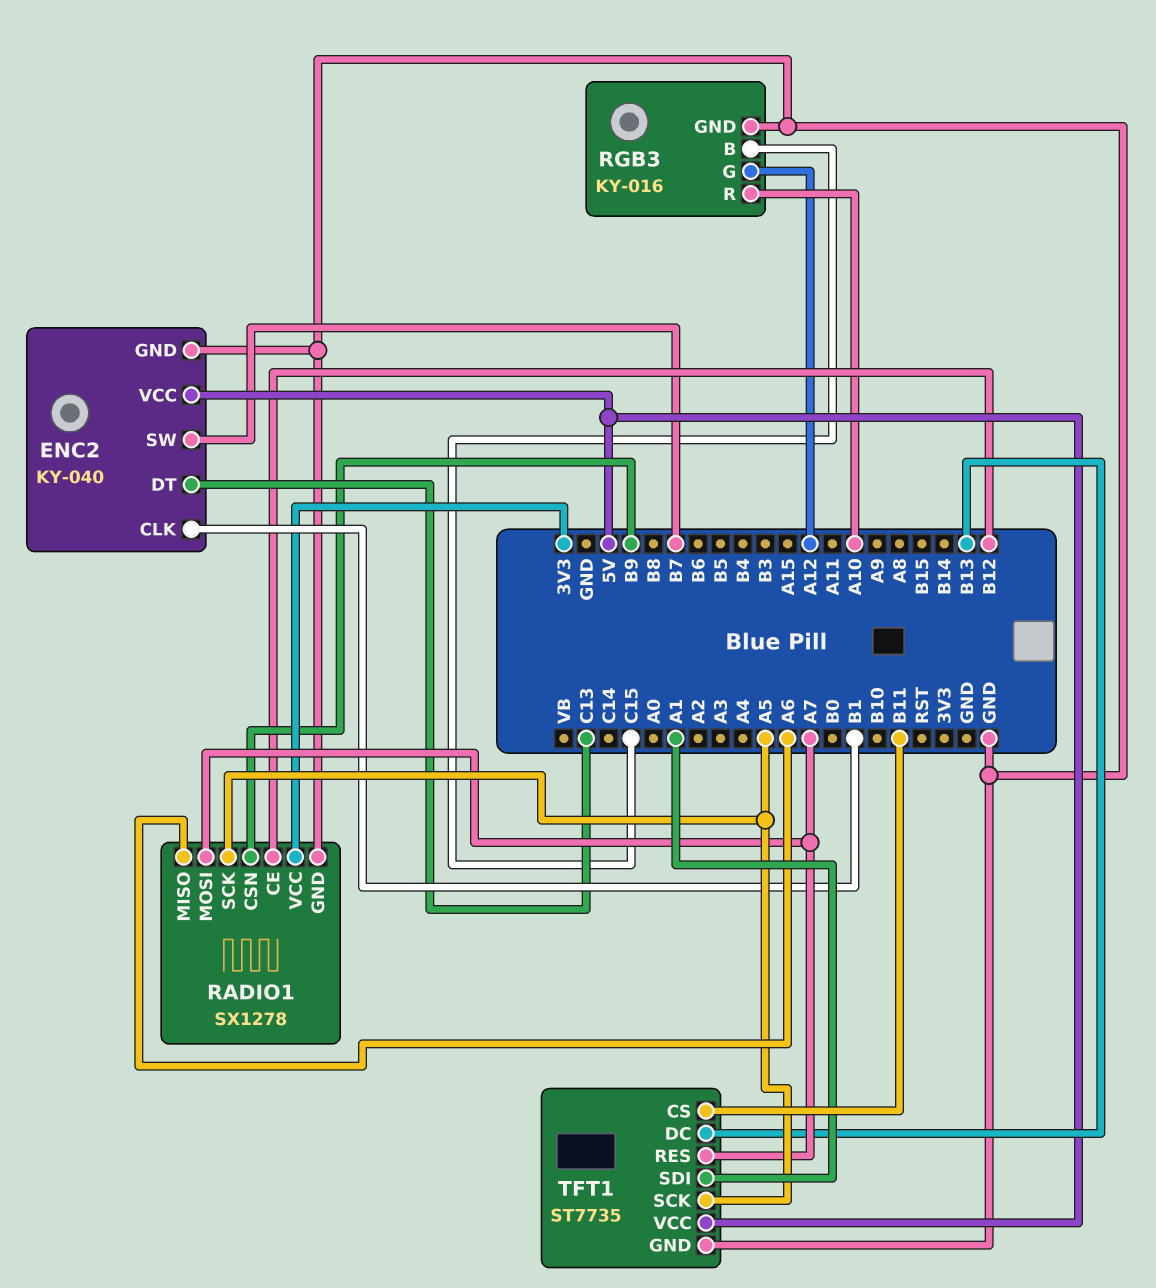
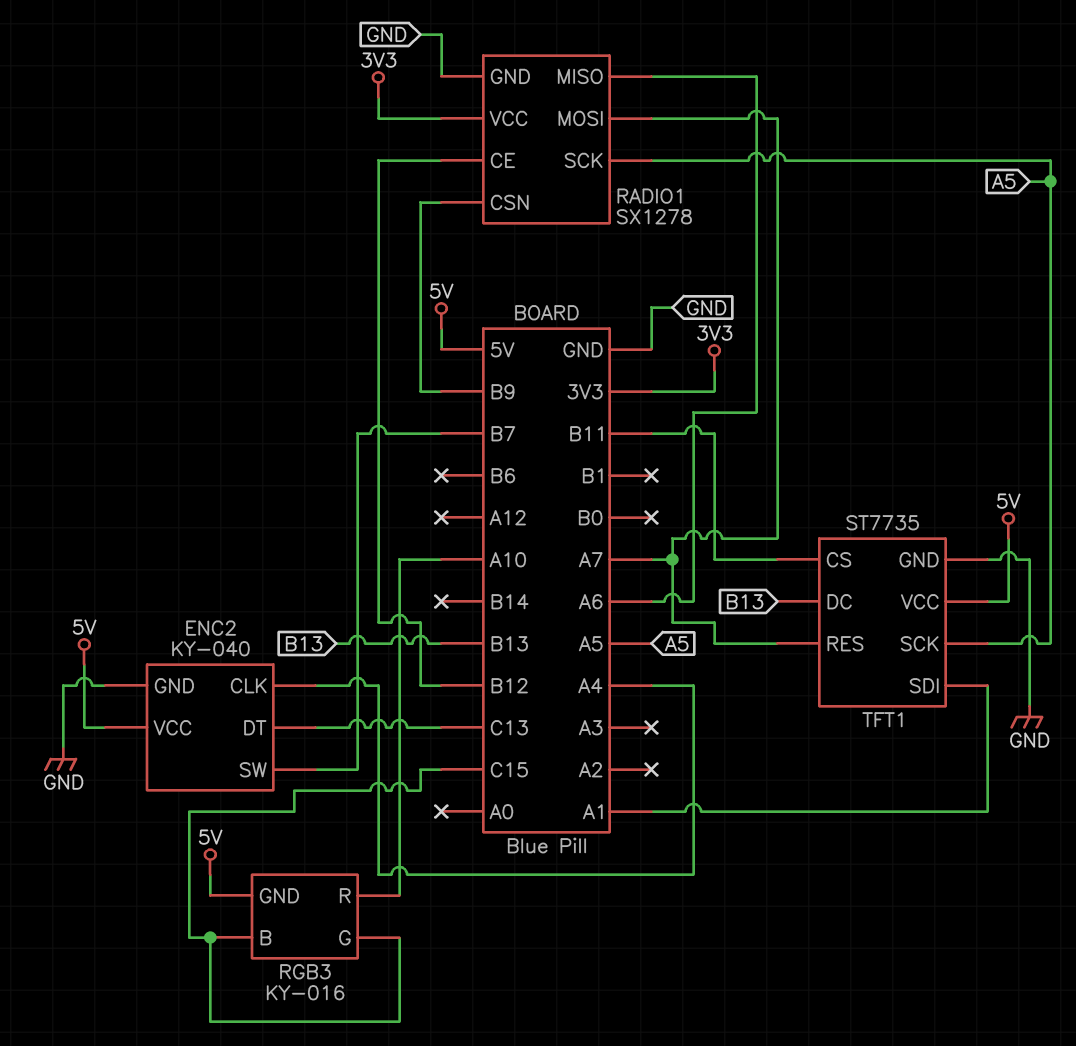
ENC2 pin CLK: B1 -> A4
RGB3 pin G: A12 -> C15
RGB3 pin GND: GND -> 5V

